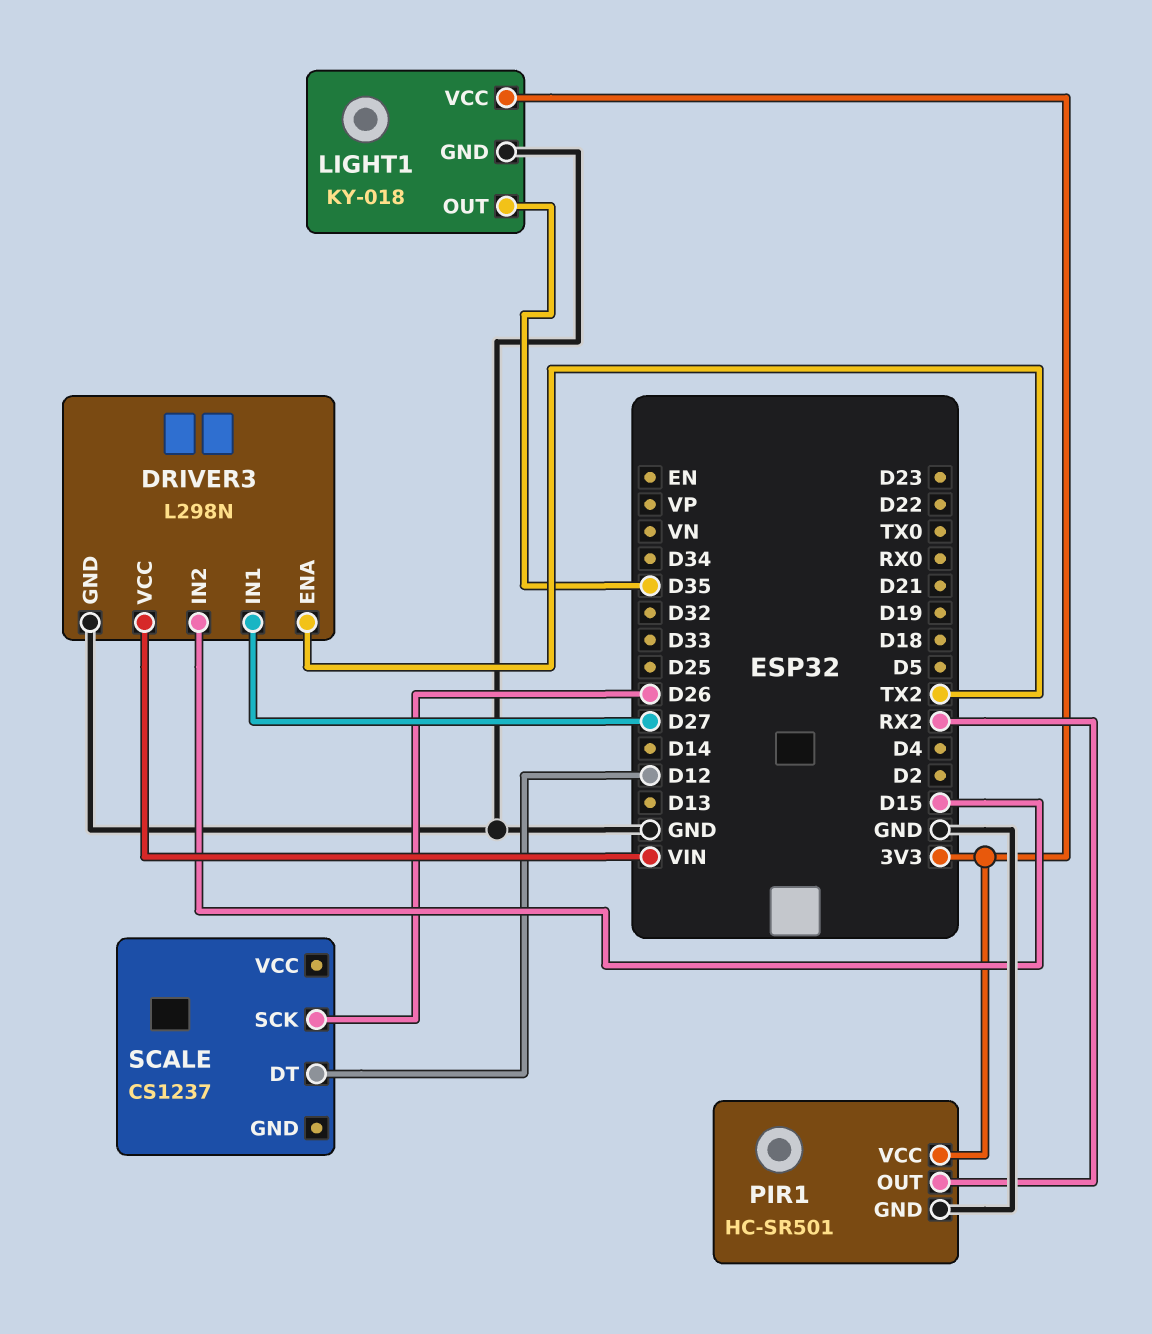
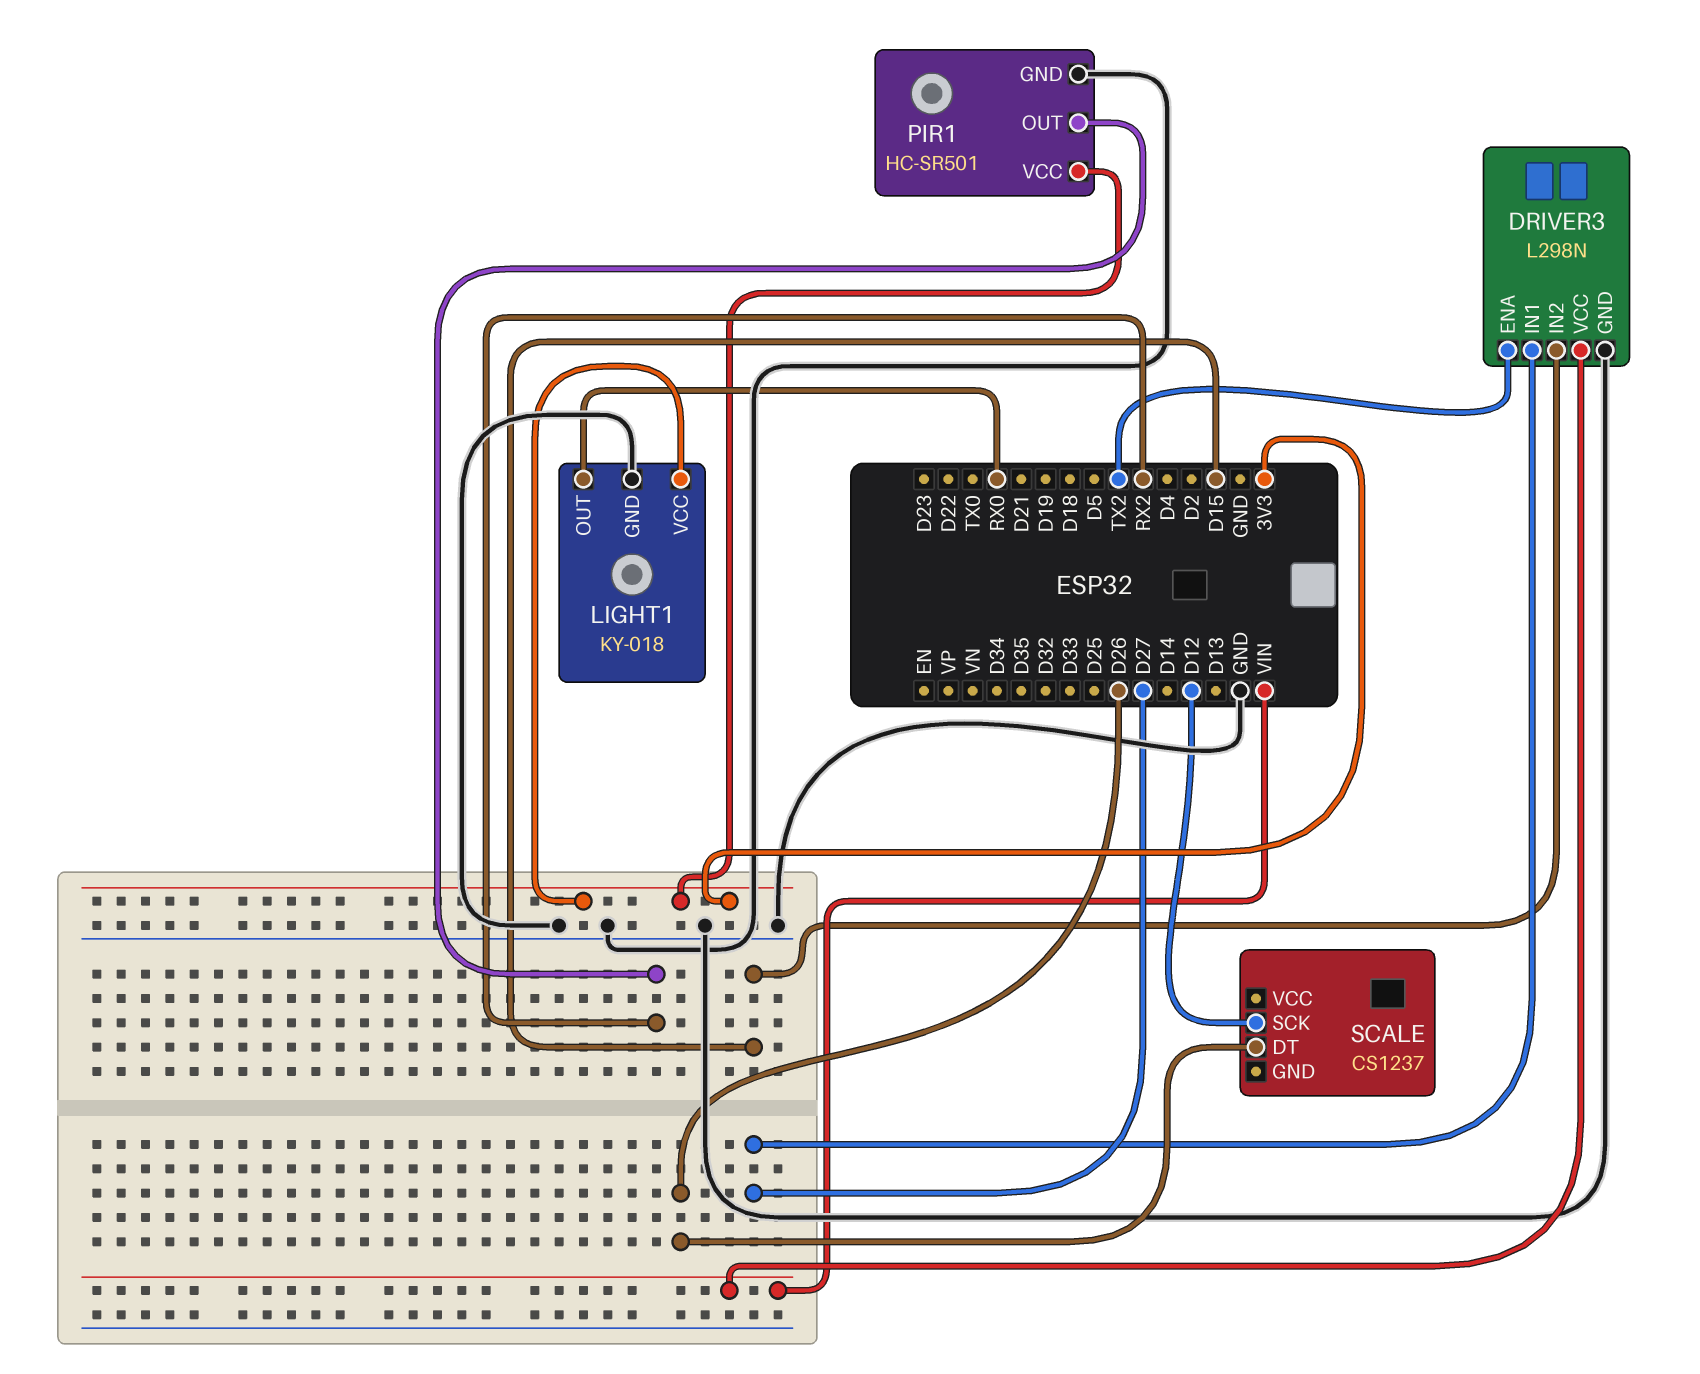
LIGHT1 pin OUT: D35 -> RX0
SCALE pin DT: D12 -> D26
SCALE pin SCK: D26 -> D12

